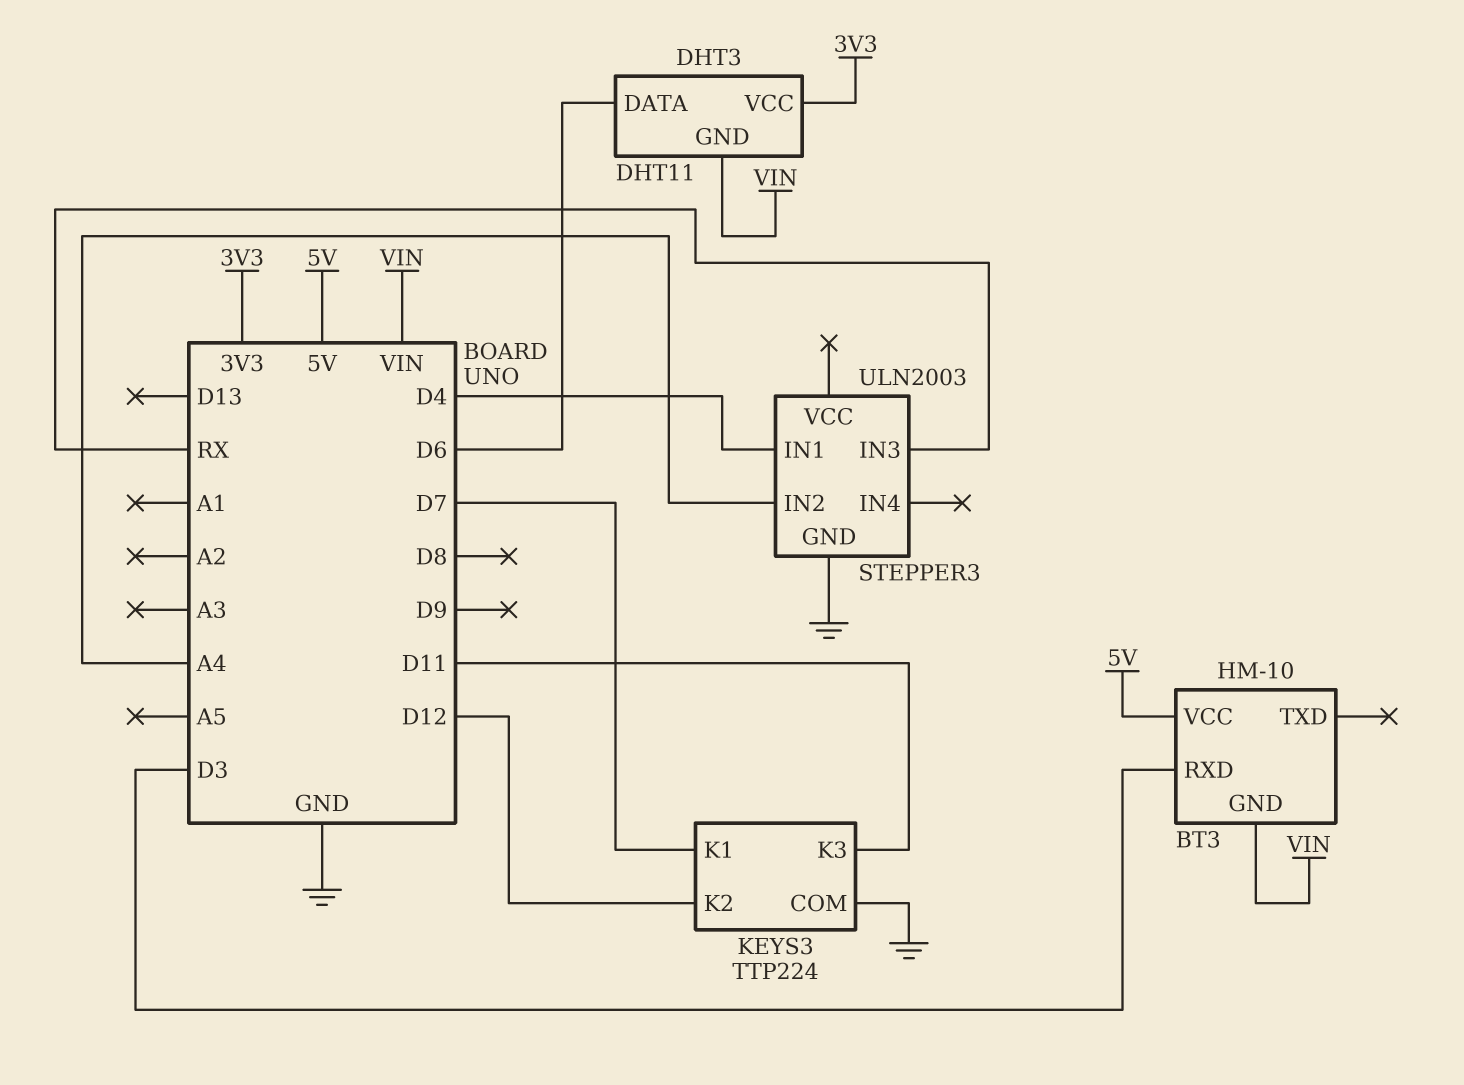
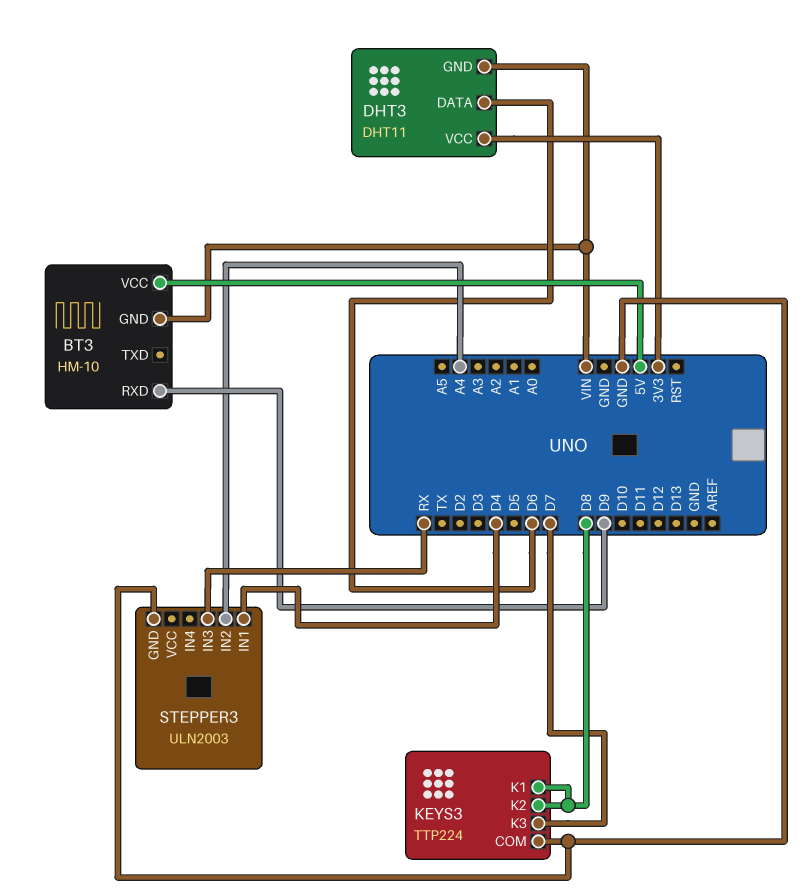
BT3 pin RXD: D3 -> D9
KEYS3 pin K1: D7 -> D8
KEYS3 pin K2: D12 -> D8
KEYS3 pin K3: D11 -> D7

